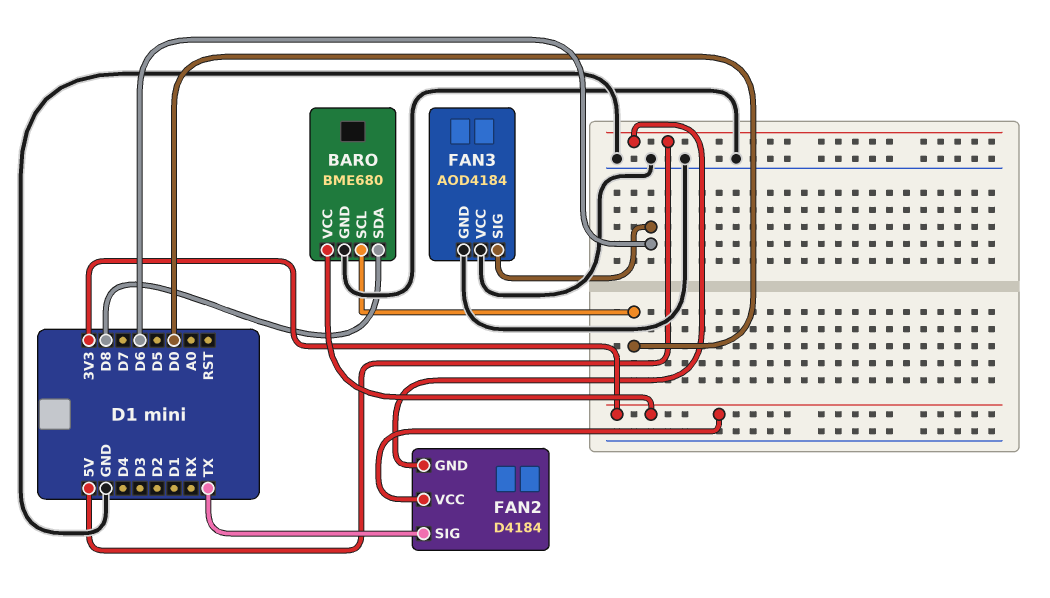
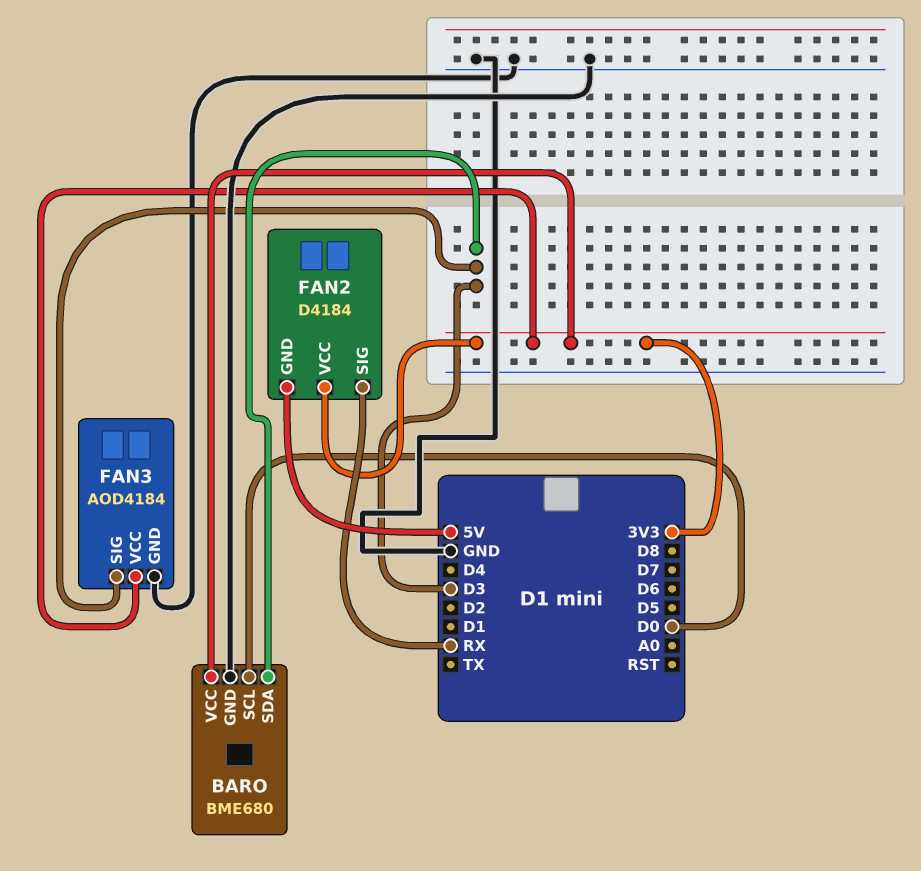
BARO pin SDA: D8 -> D3
FAN2 pin SIG: TX -> RX
FAN3 pin SIG: D6 -> D3
FAN3 pin VCC: GND -> 3V3

